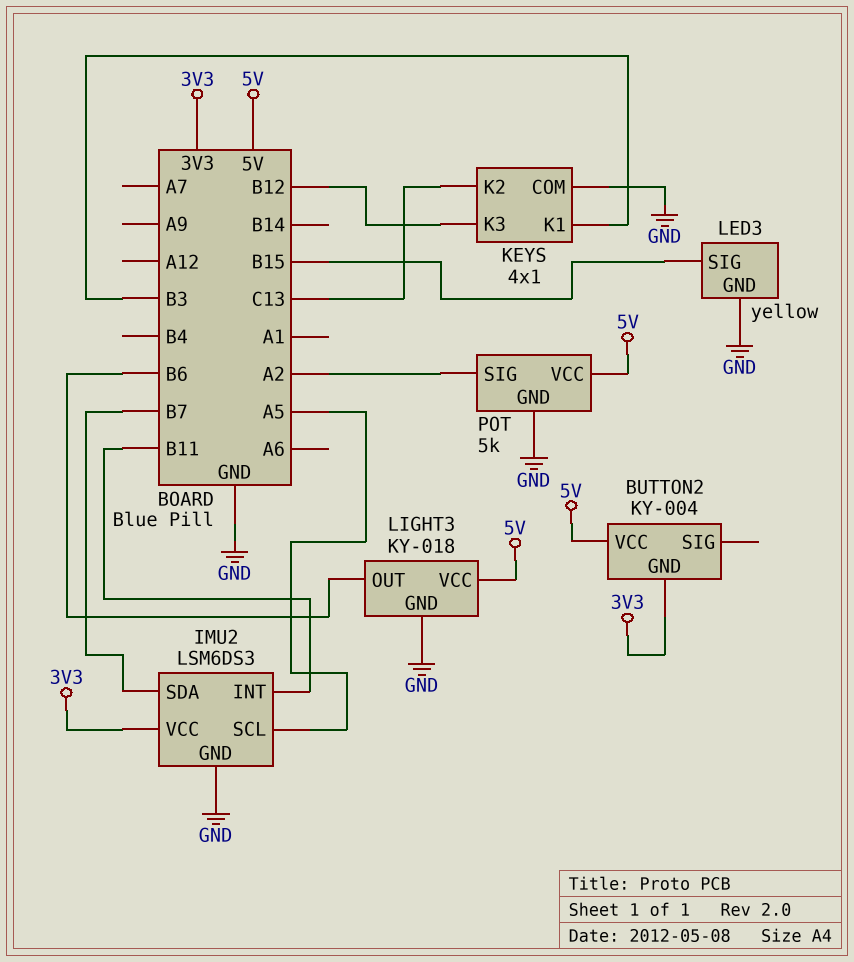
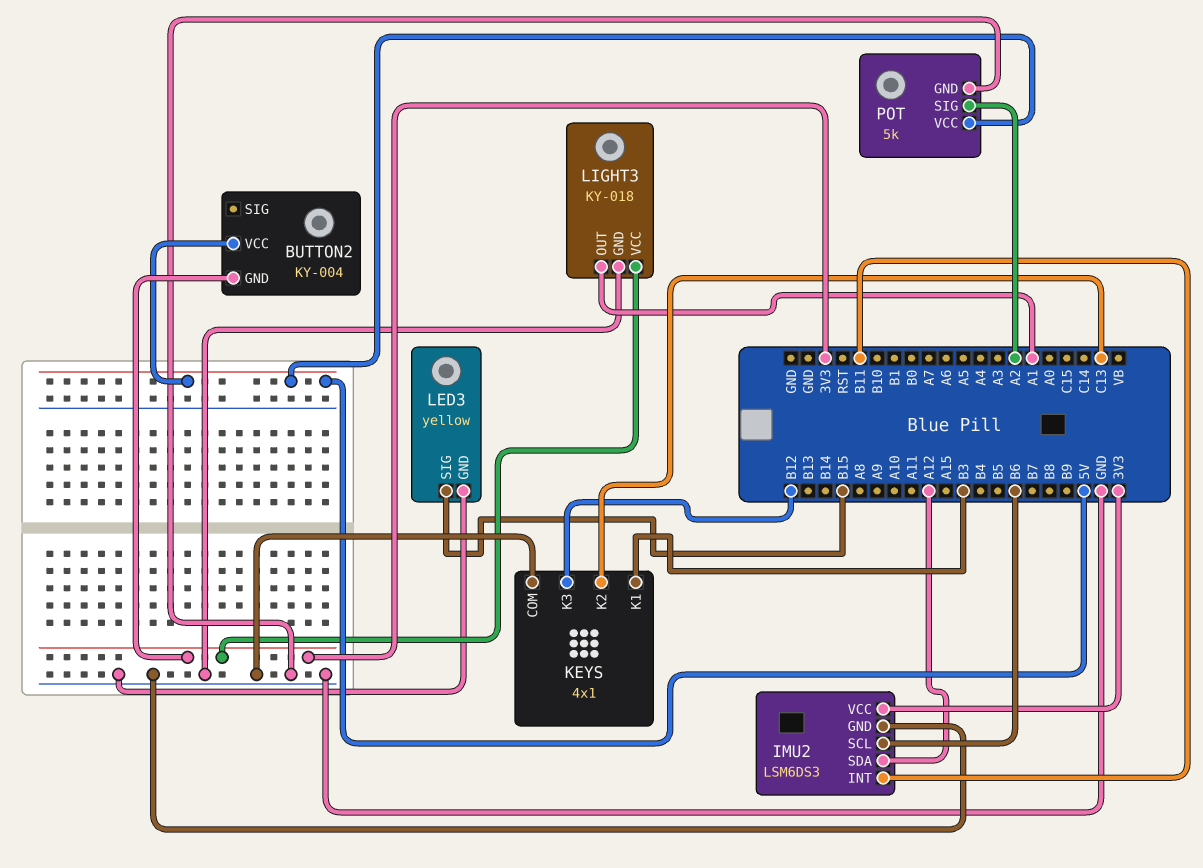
IMU2 pin SCL: A5 -> B6
IMU2 pin SDA: B7 -> A12
LIGHT3 pin OUT: B6 -> A1
LIGHT3 pin VCC: 5V -> 3V3

